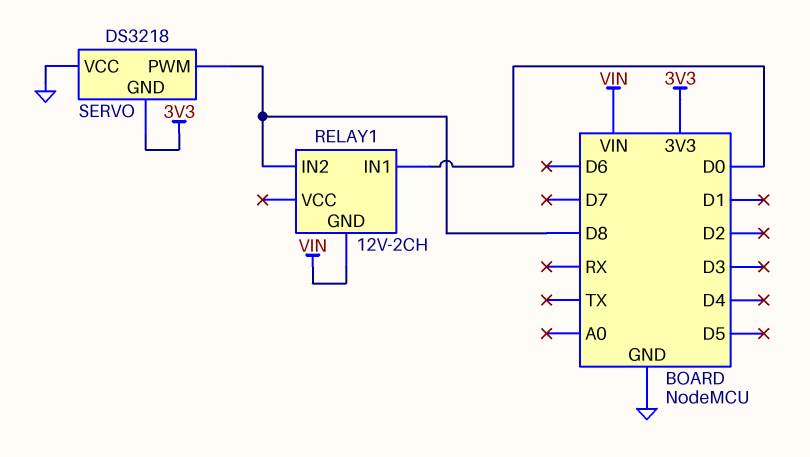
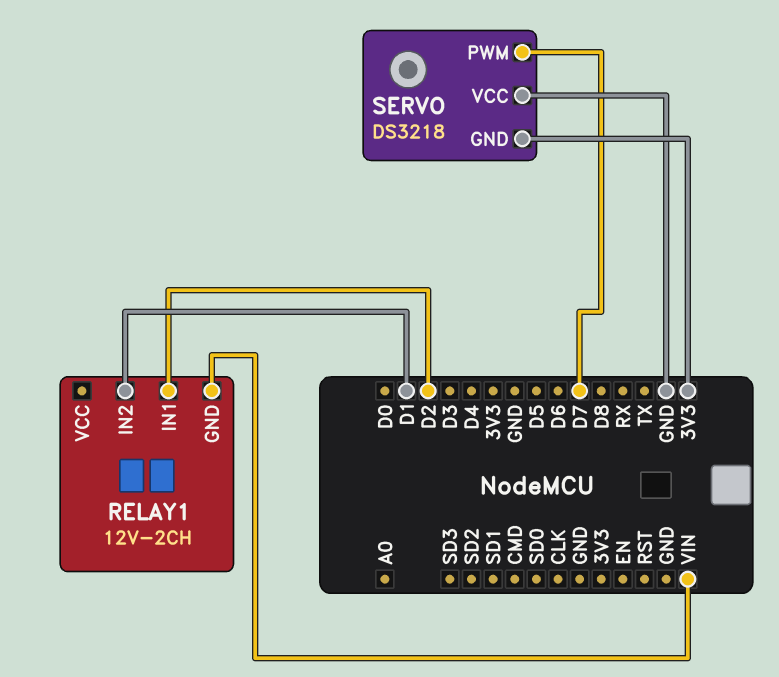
RELAY1 pin IN1: D0 -> D2
RELAY1 pin IN2: D8 -> D1
SERVO pin PWM: D8 -> D7

